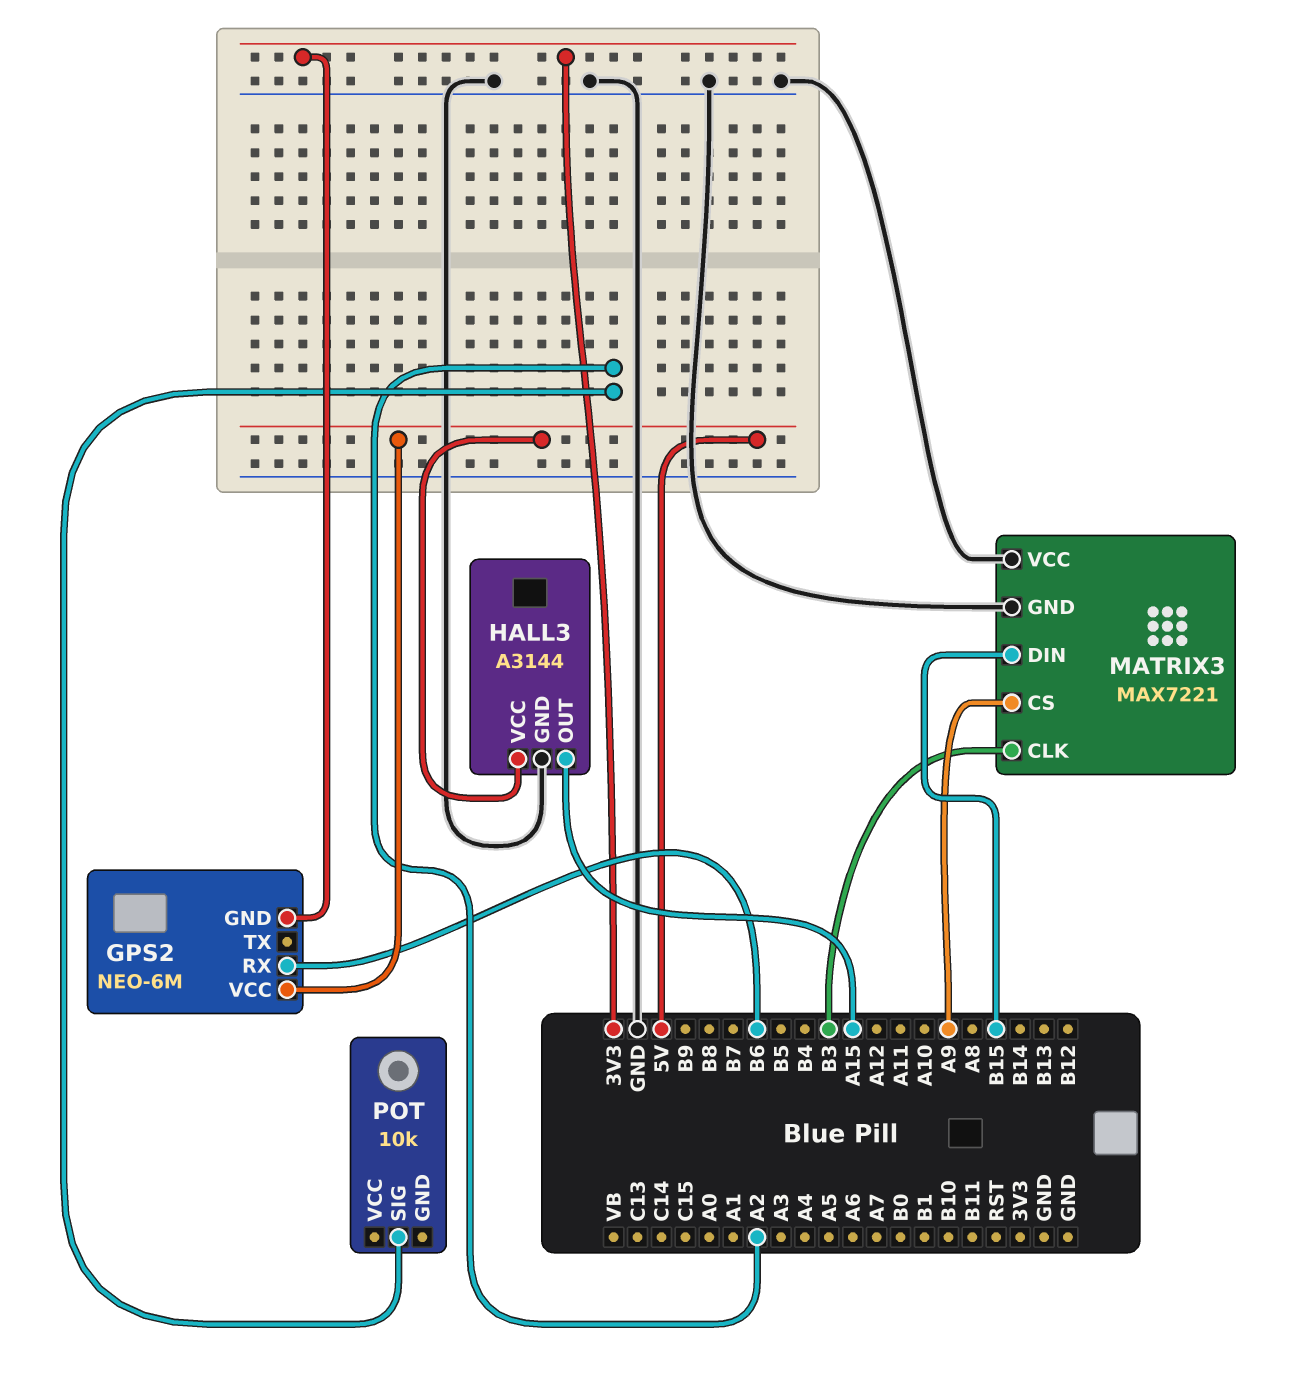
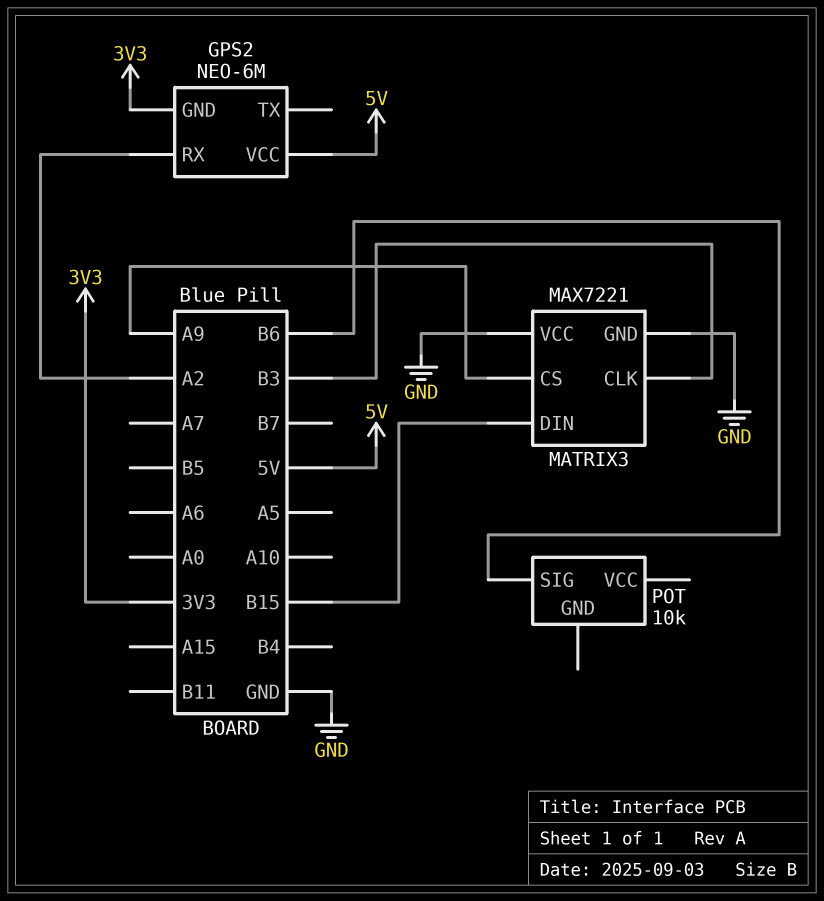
GPS2 pin RX: B6 -> A2
HALL3: A3144 -> none
HALL3 pin GND: GND -> none
HALL3 pin OUT: A15 -> none
HALL3 pin VCC: 5V -> none
POT pin SIG: A2 -> B6

